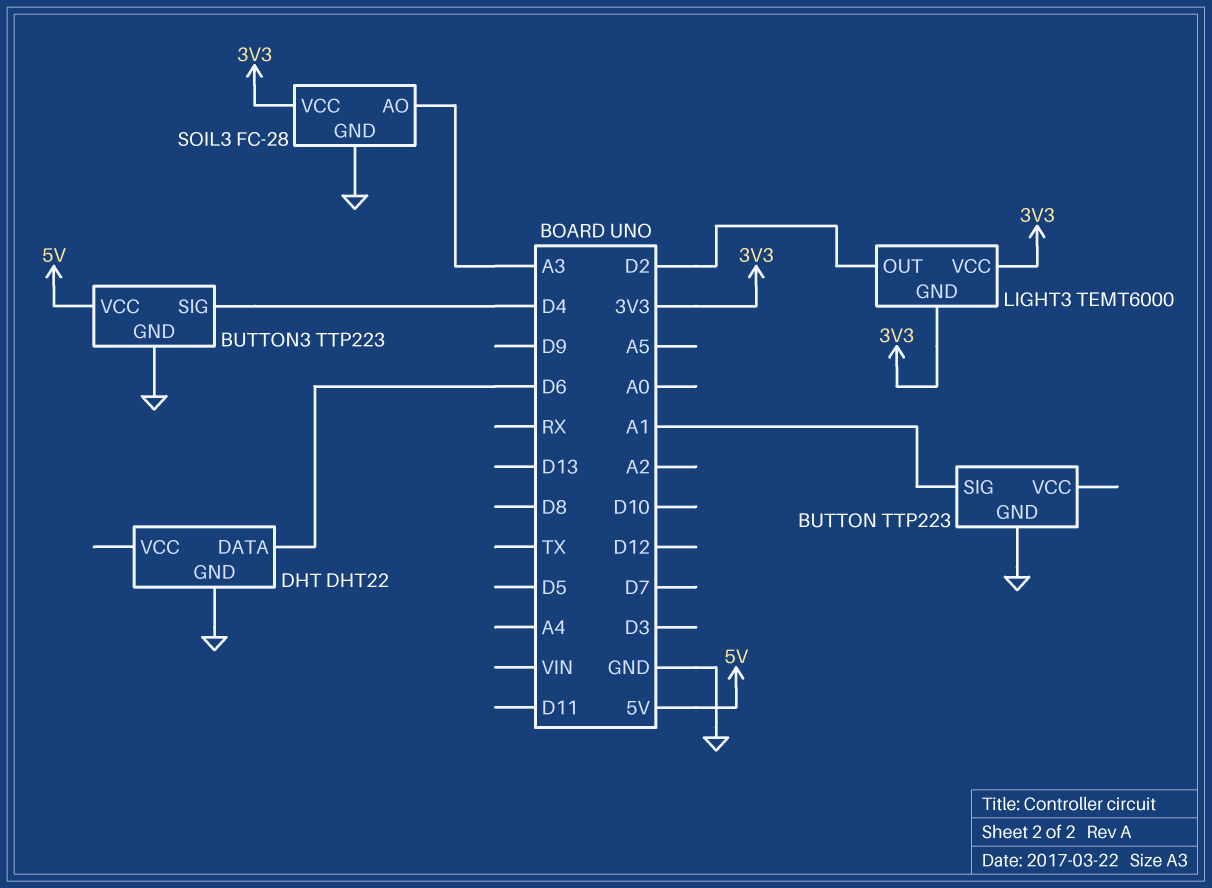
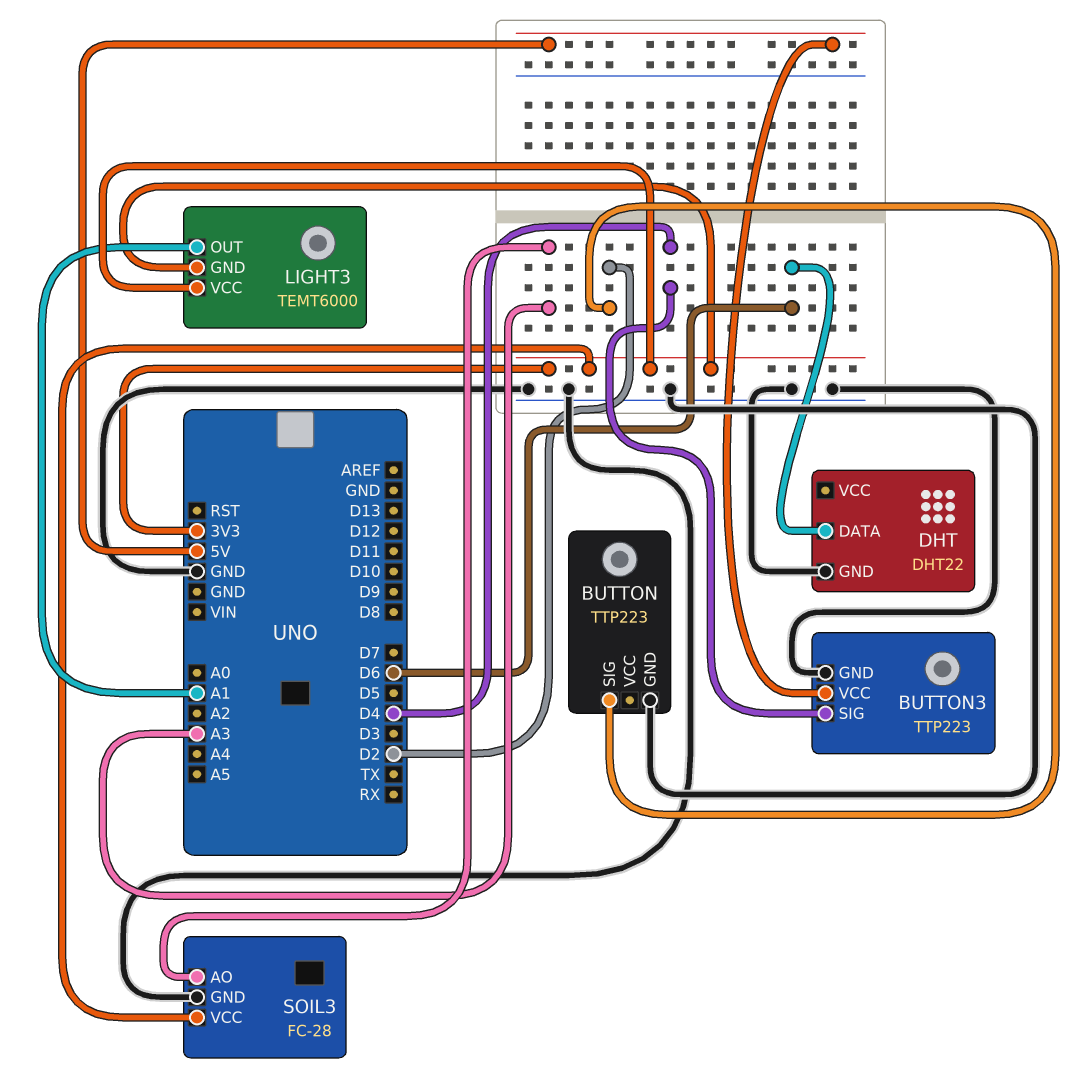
BUTTON pin SIG: A1 -> D2
LIGHT3 pin OUT: D2 -> A1

